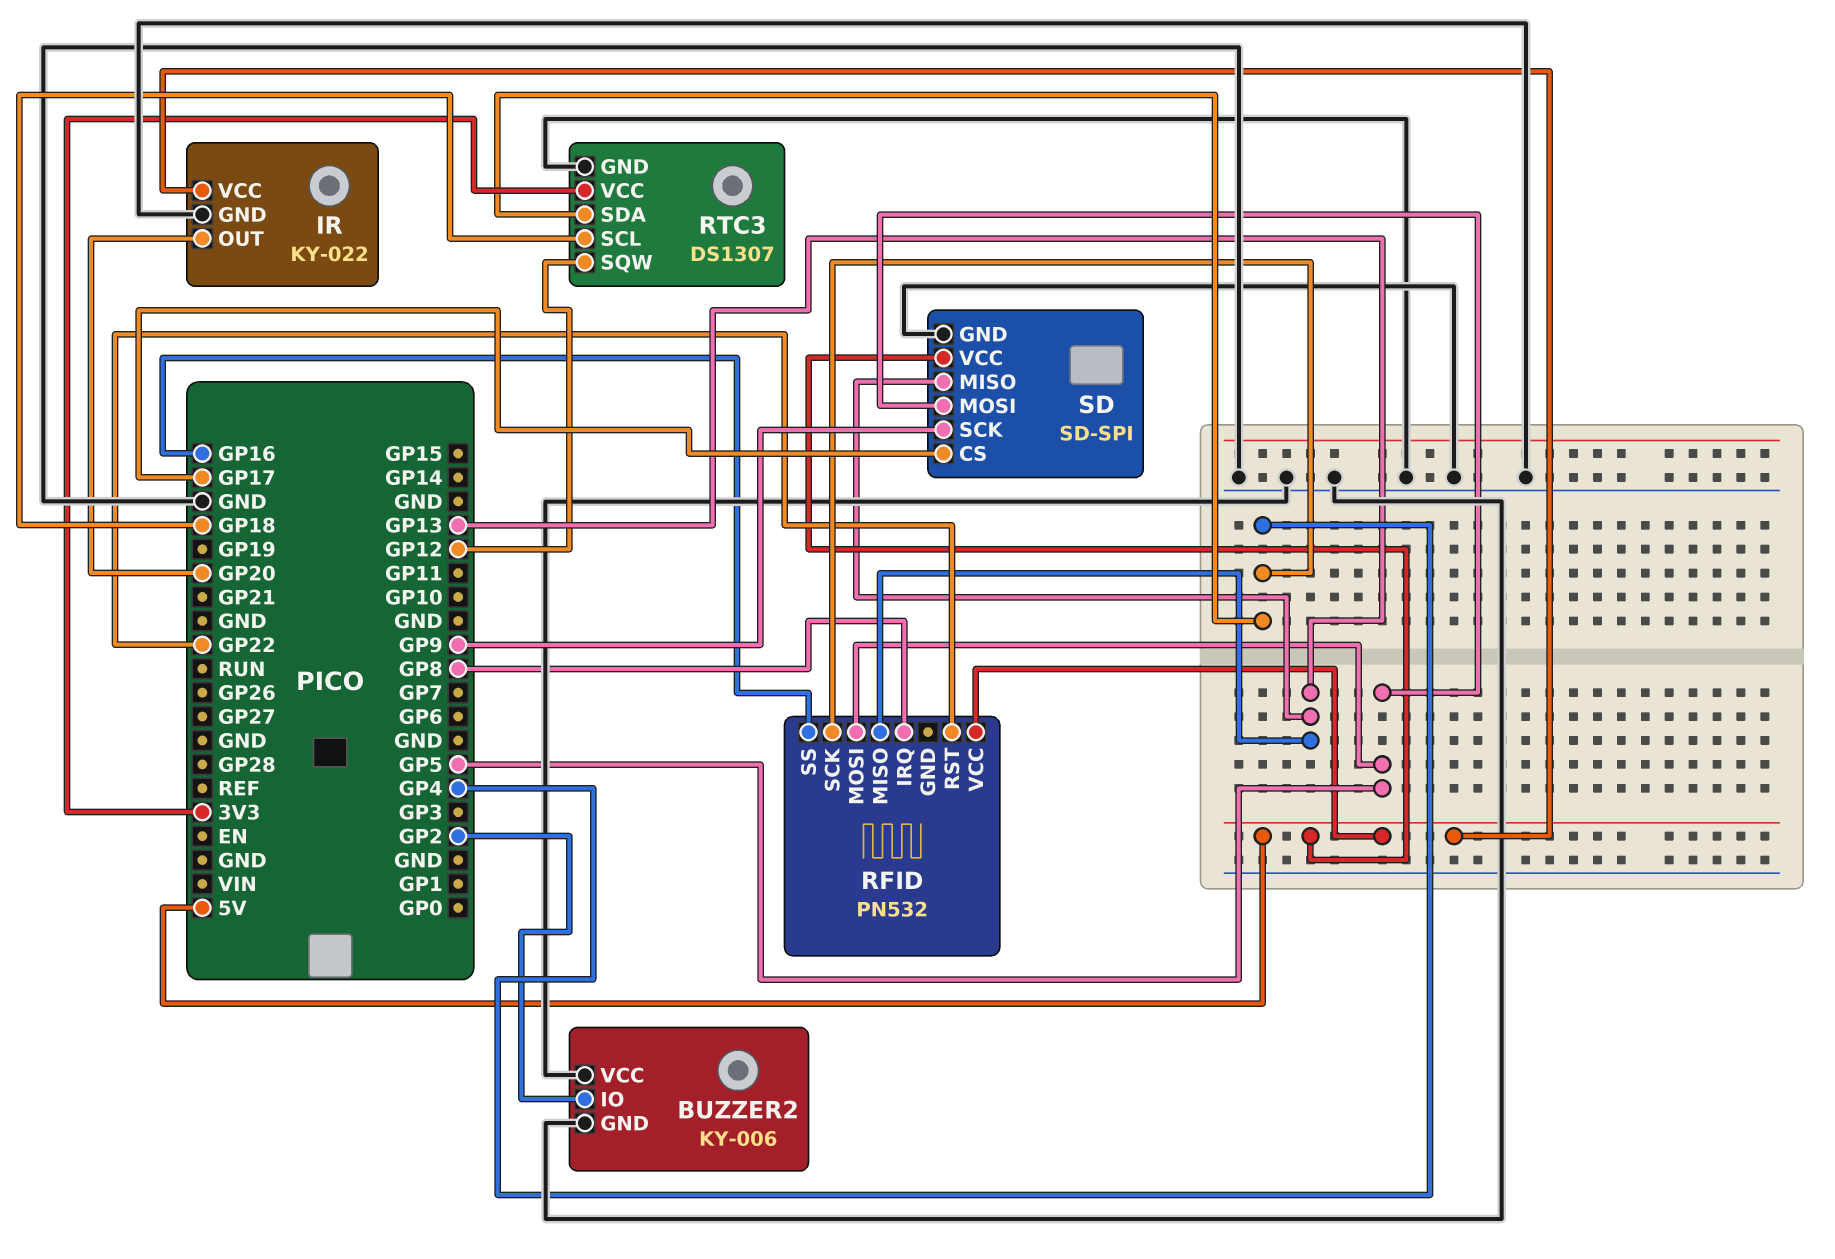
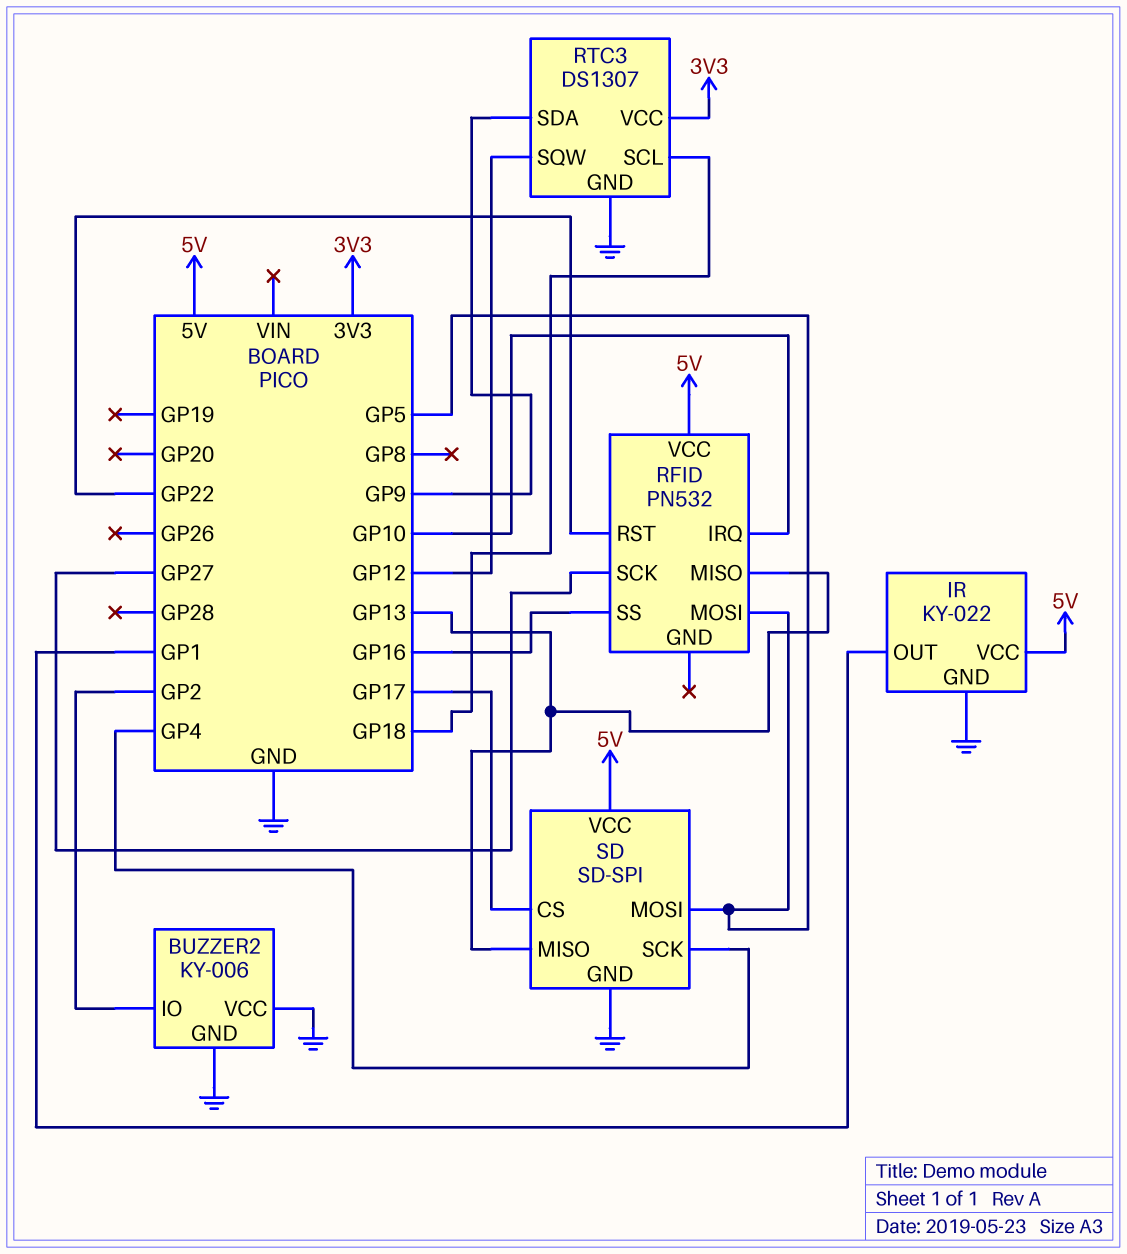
IR pin OUT: GP20 -> GP1
RFID pin IRQ: GP8 -> GP10
RFID pin SCK: GP4 -> GP27
RTC3 pin SDA: GP4 -> GP9
SD pin SCK: GP9 -> GP4

